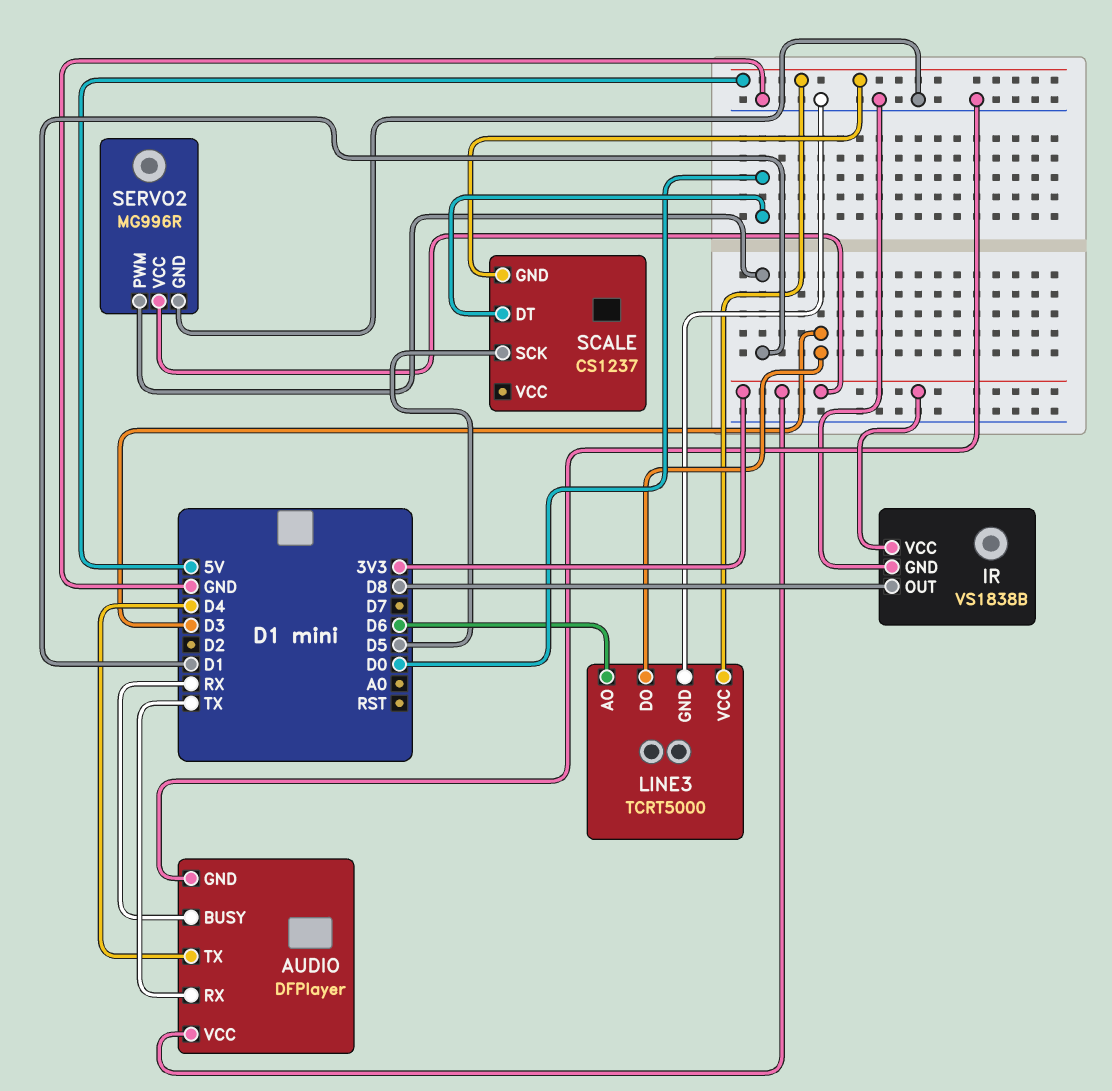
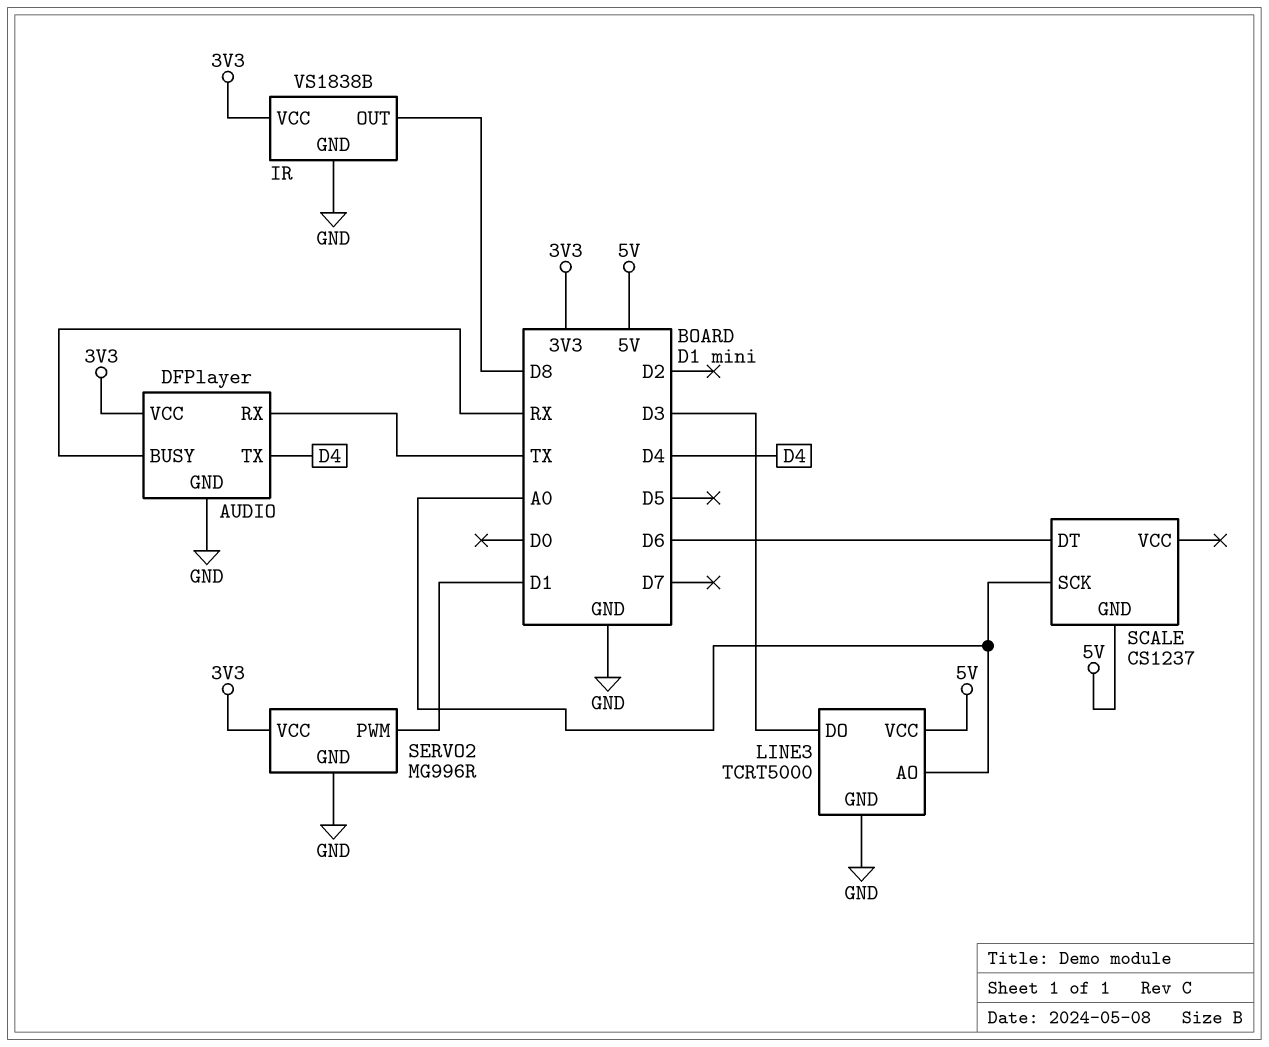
LINE3 pin AO: D6 -> A0
SCALE pin DT: D0 -> D6
SCALE pin SCK: D5 -> A0

